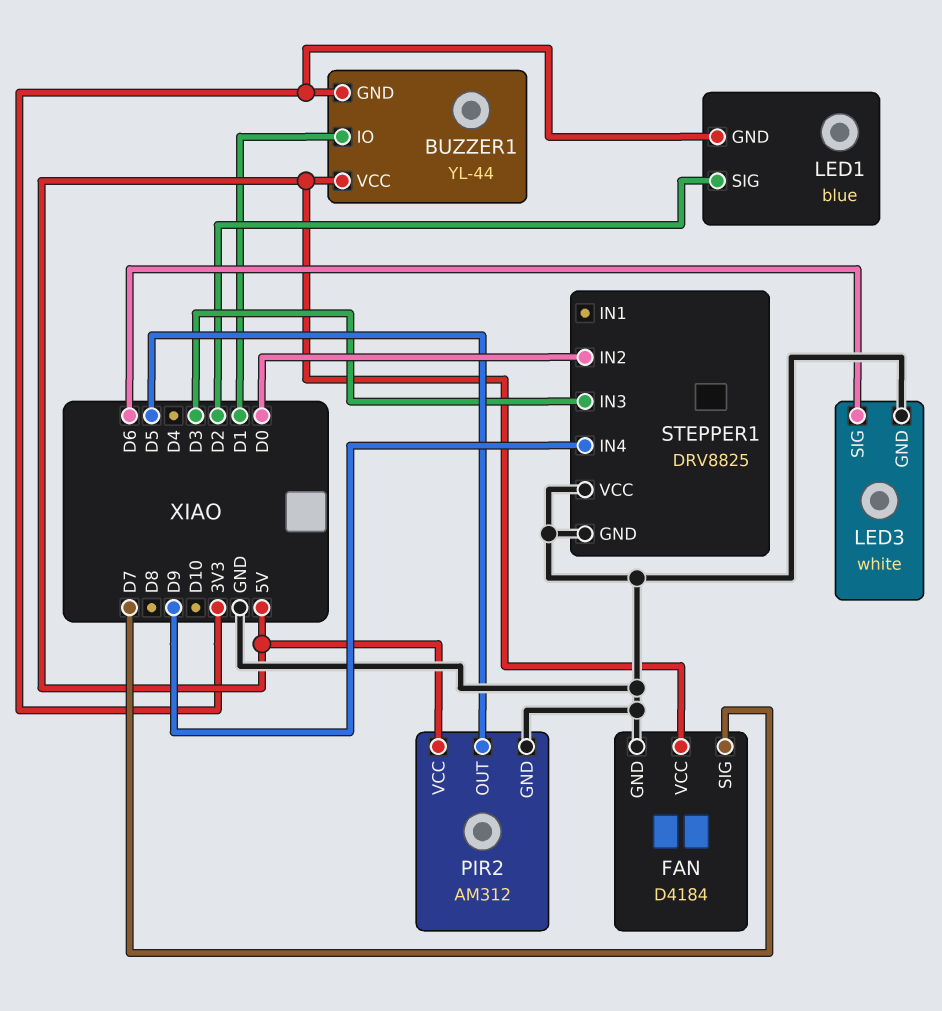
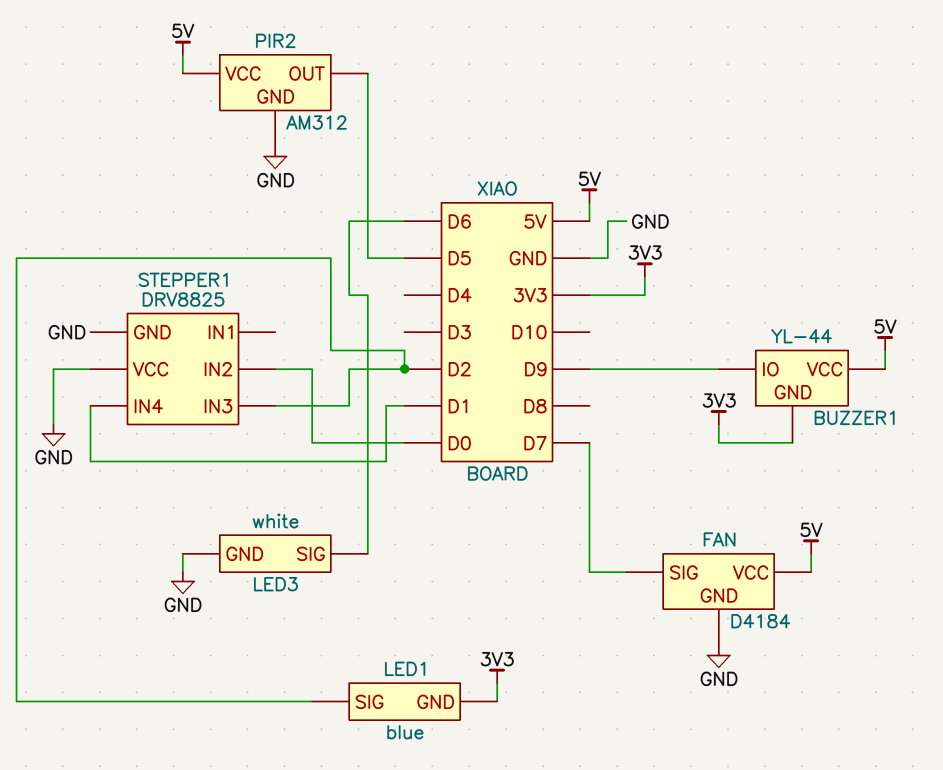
BUZZER1 pin IO: D1 -> D9
STEPPER1 pin IN3: D3 -> D2
STEPPER1 pin IN4: D9 -> D1

